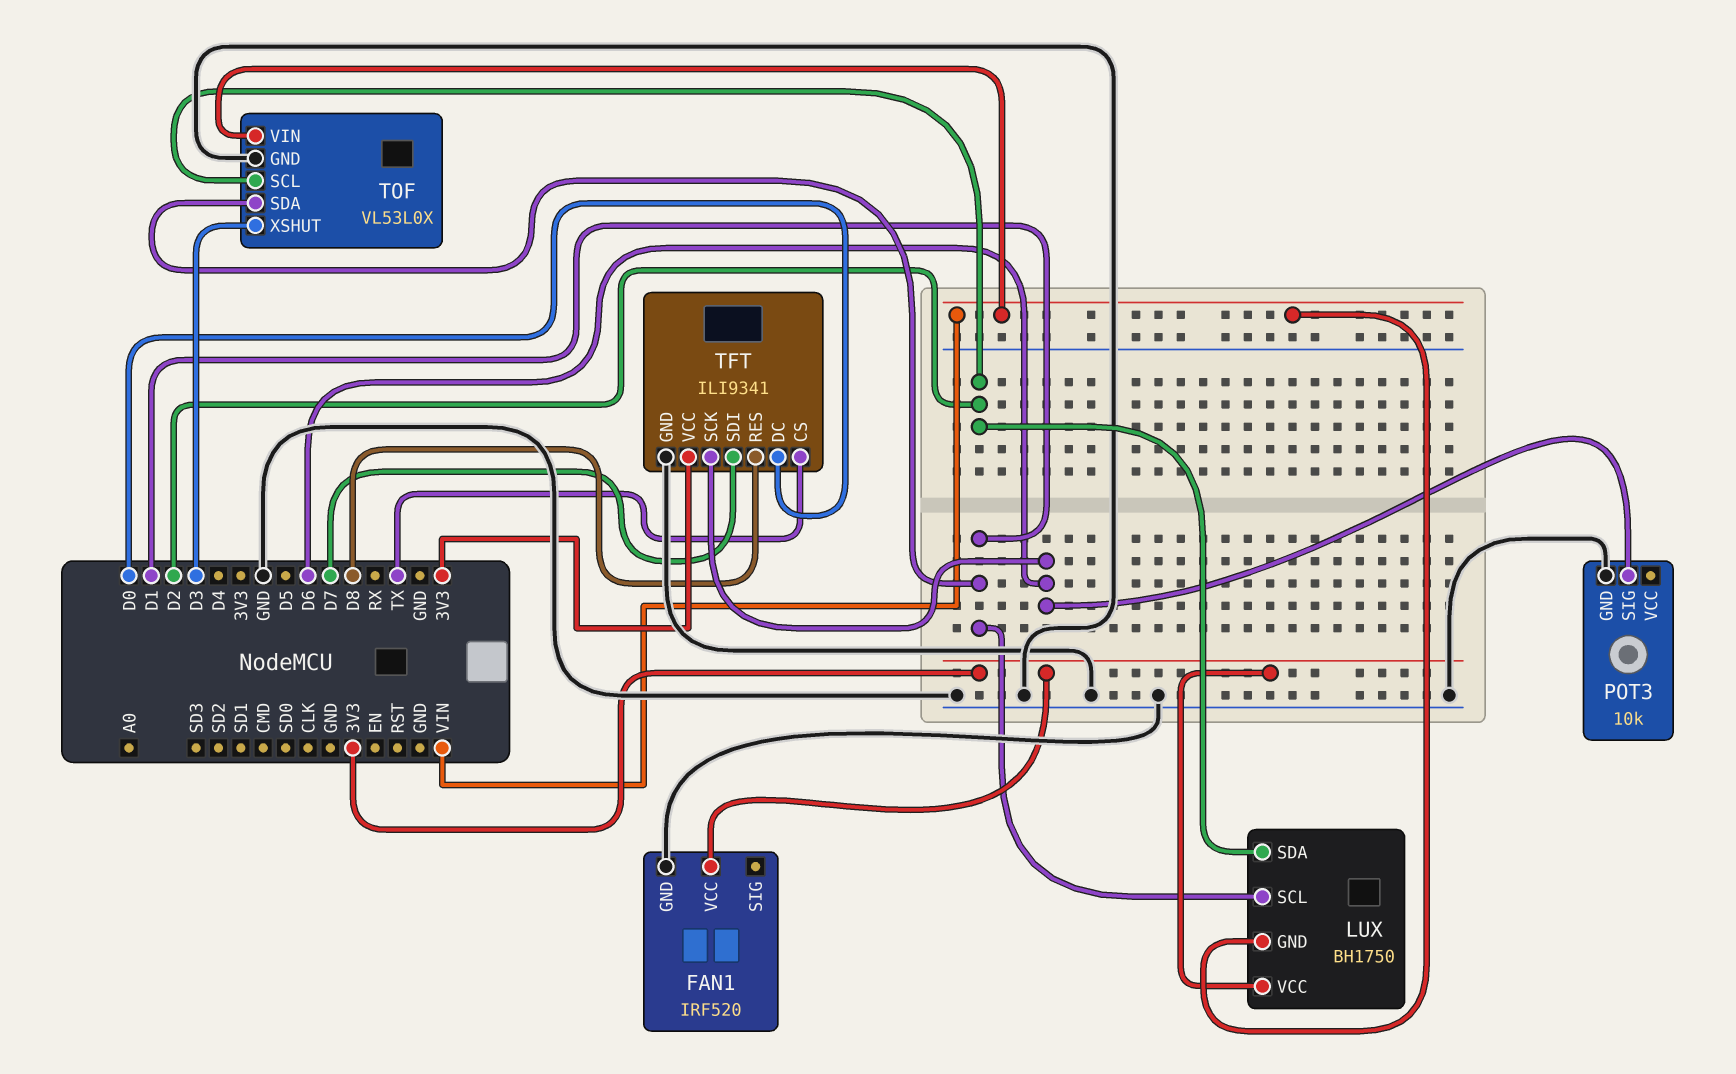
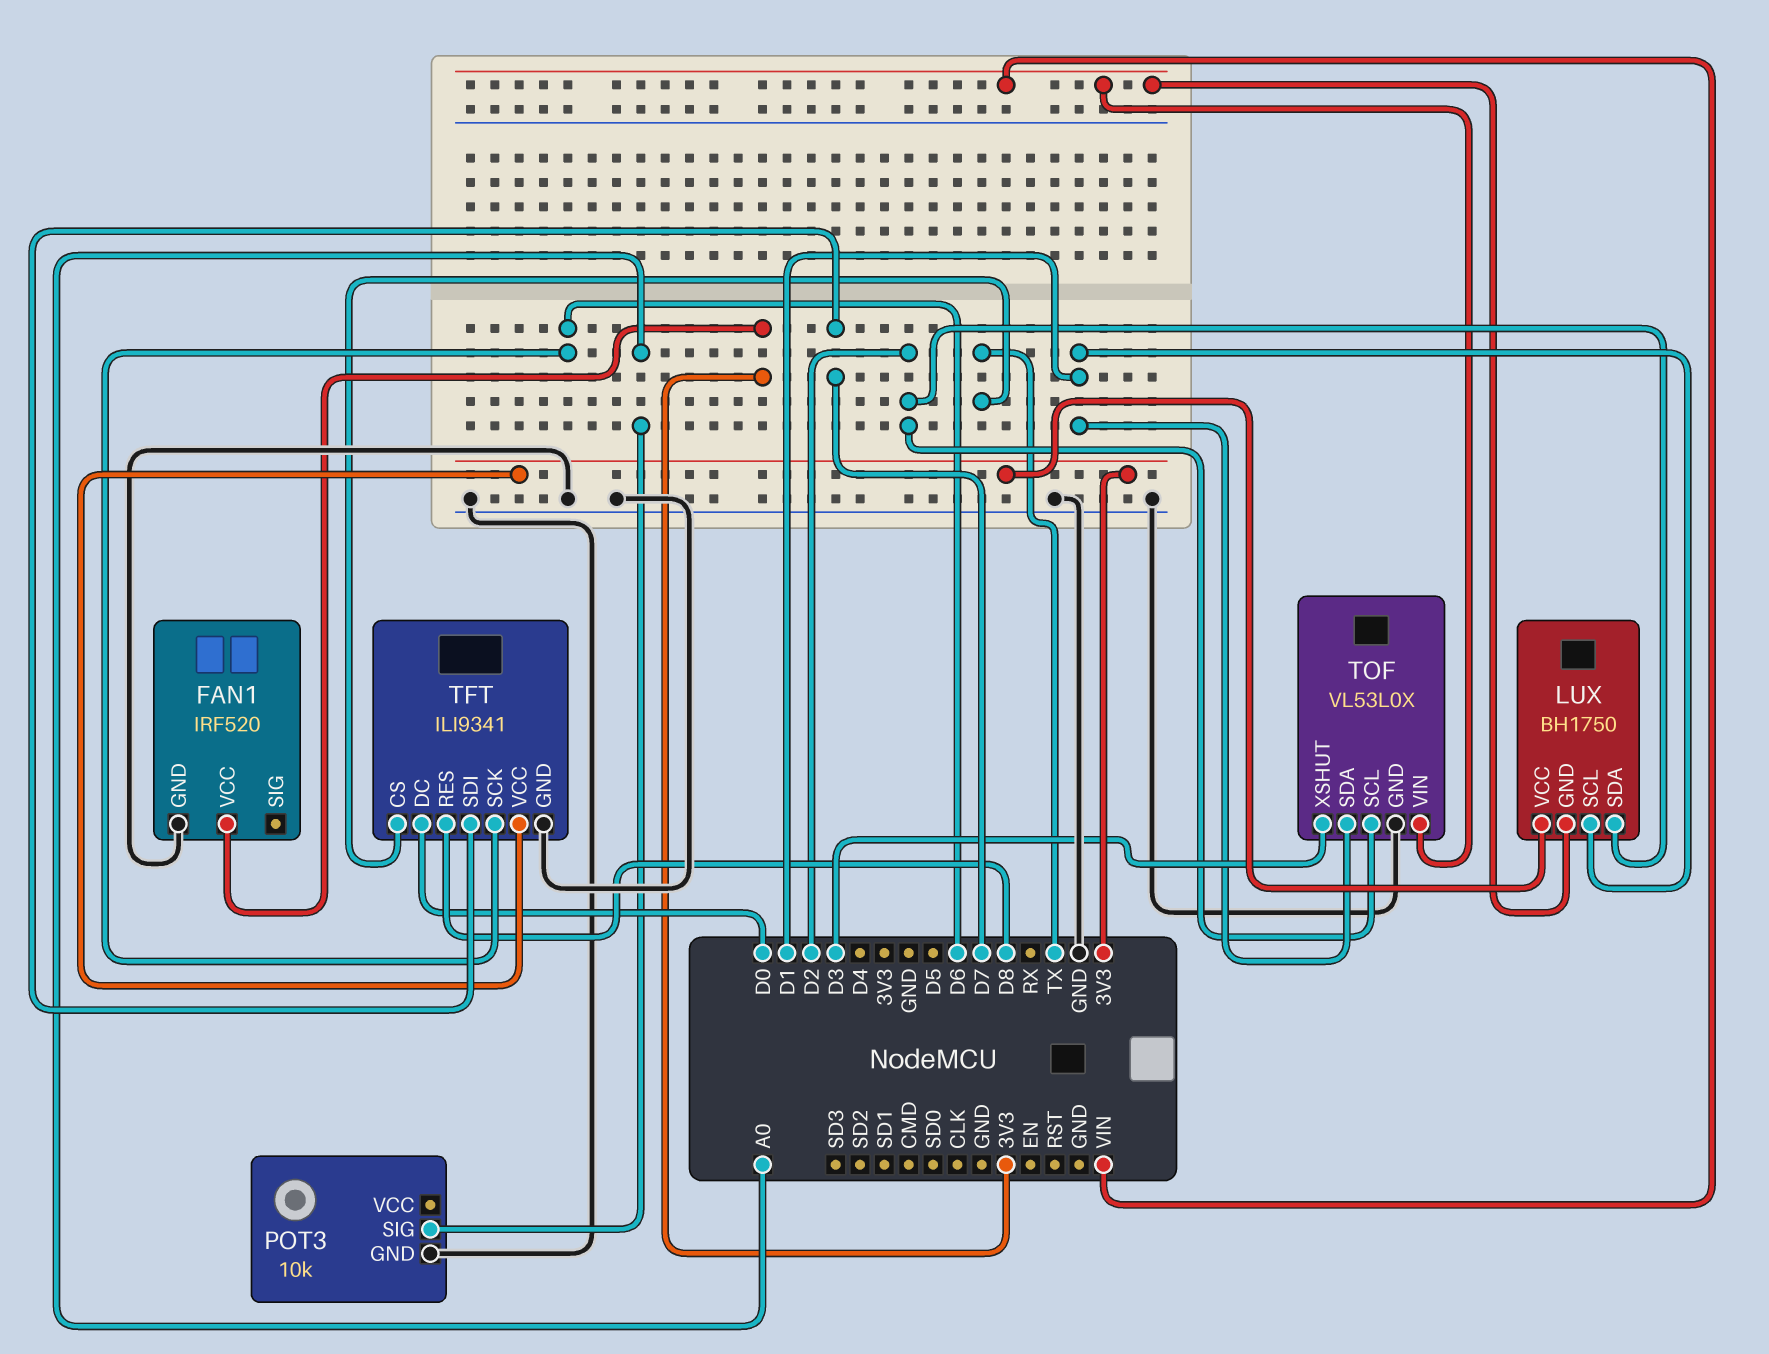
POT3 pin SIG: D6 -> A0

